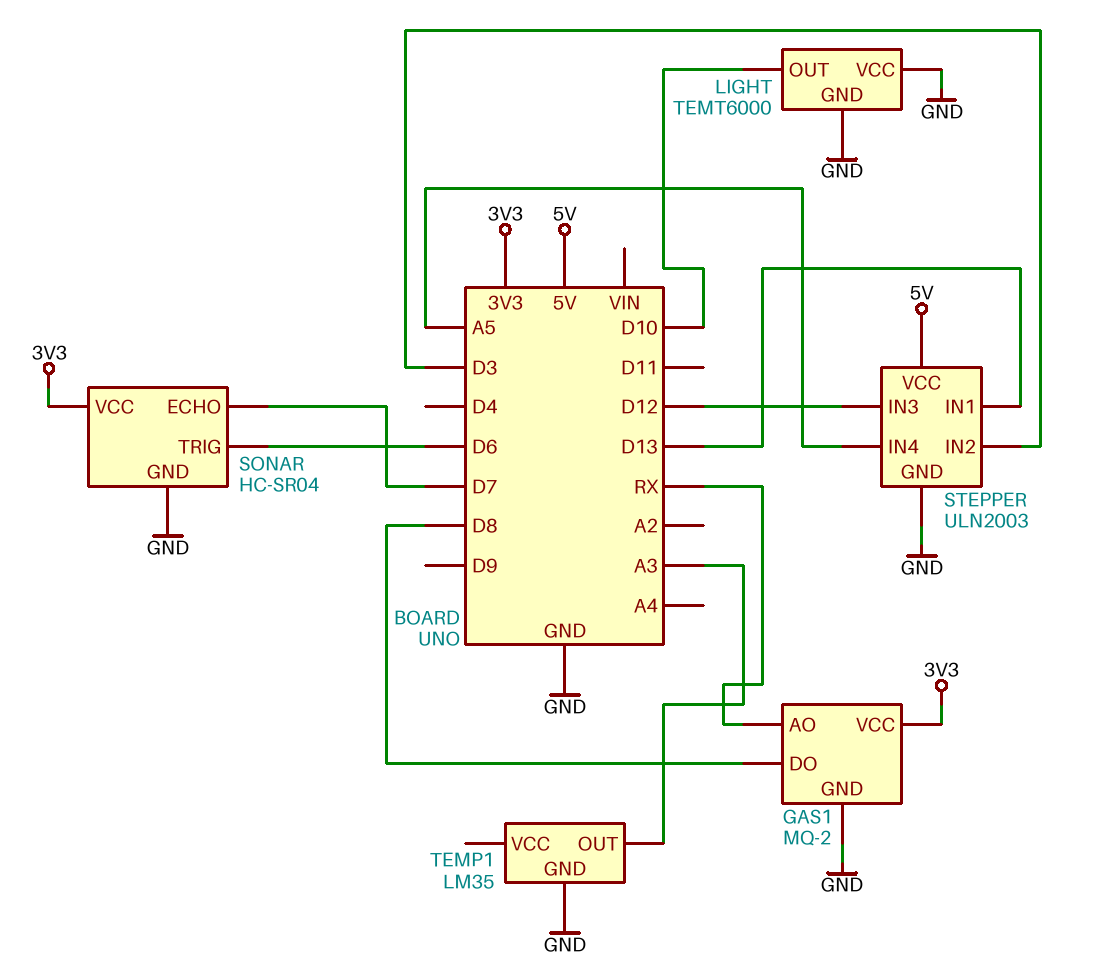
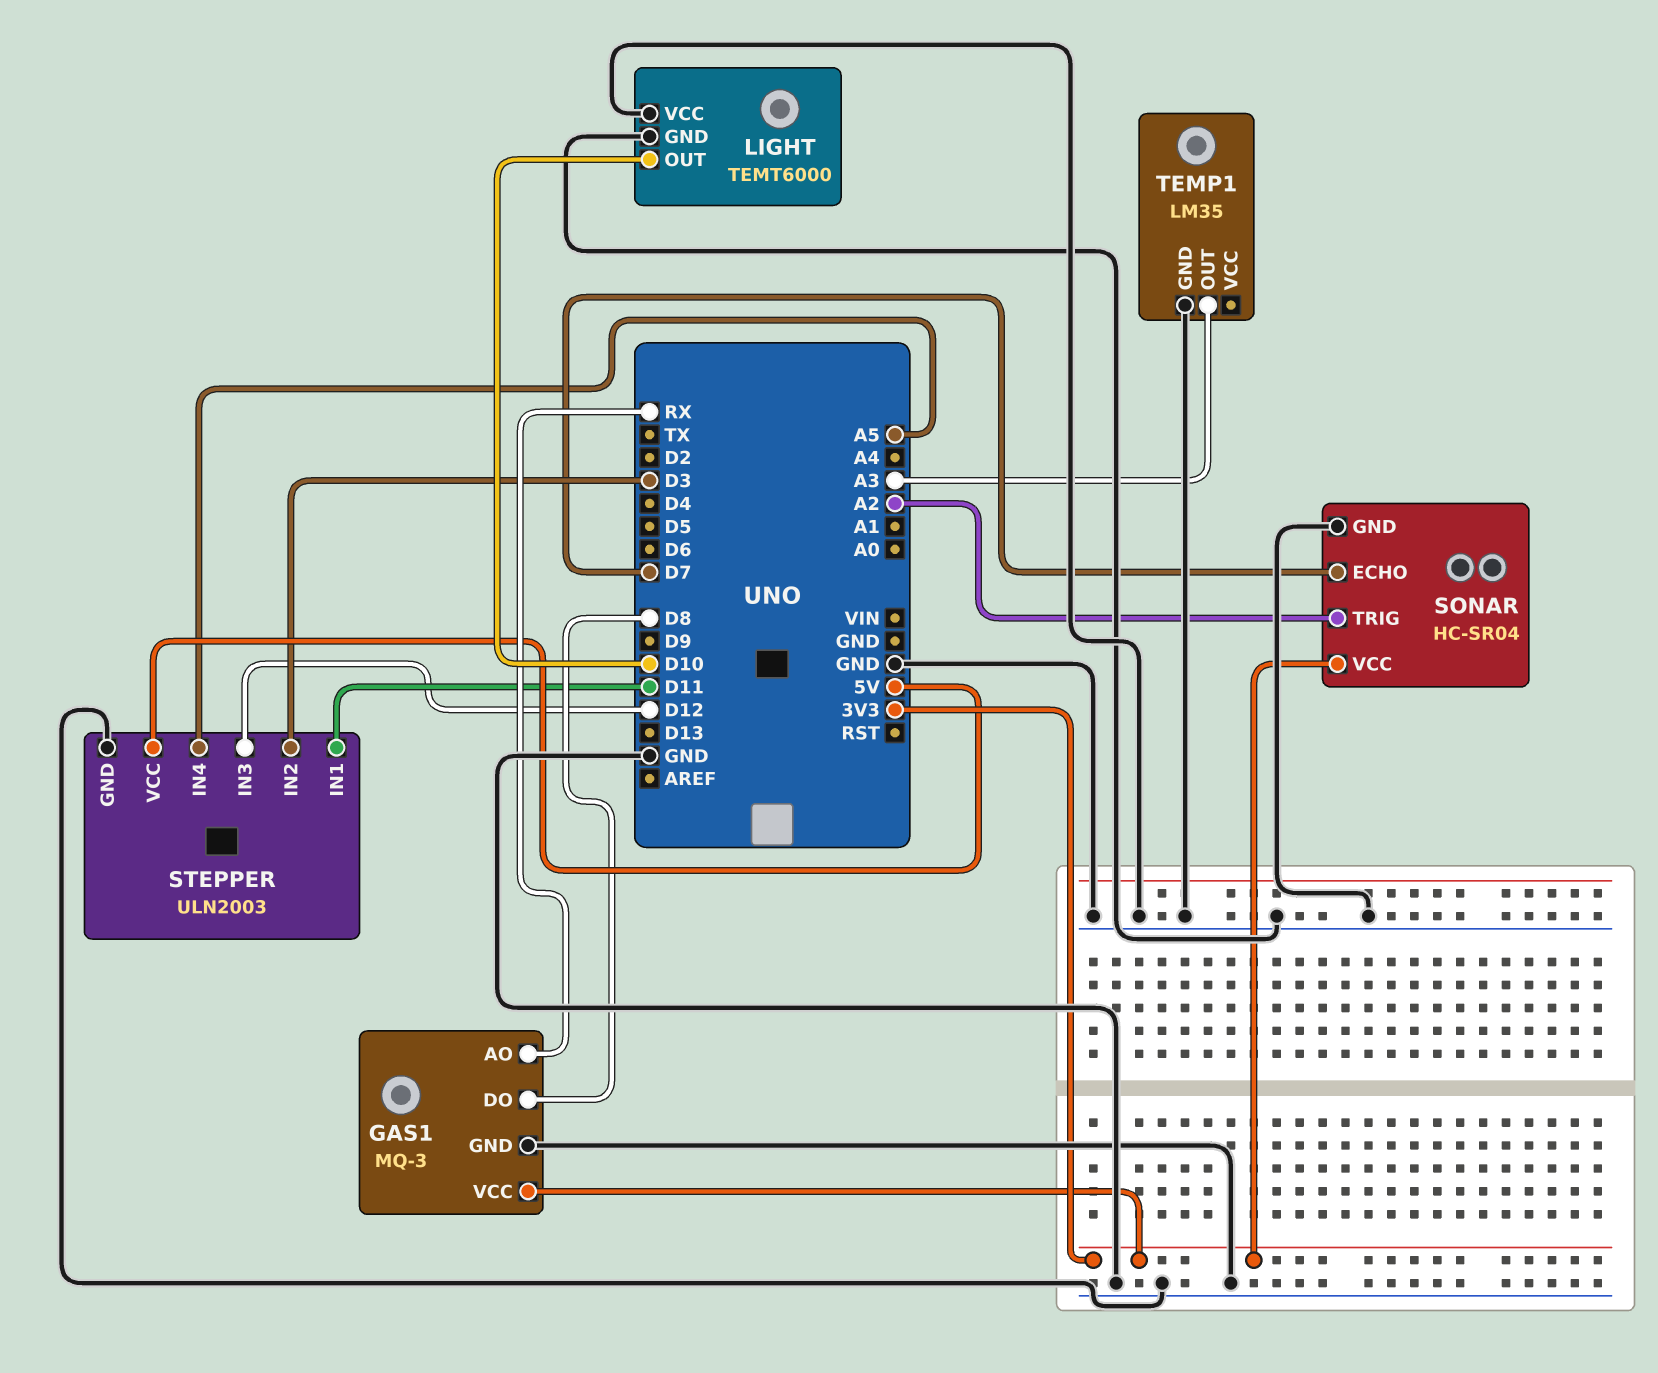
GAS1: MQ-2 -> MQ-3
SONAR pin TRIG: D6 -> A2
STEPPER pin IN1: D13 -> D11

